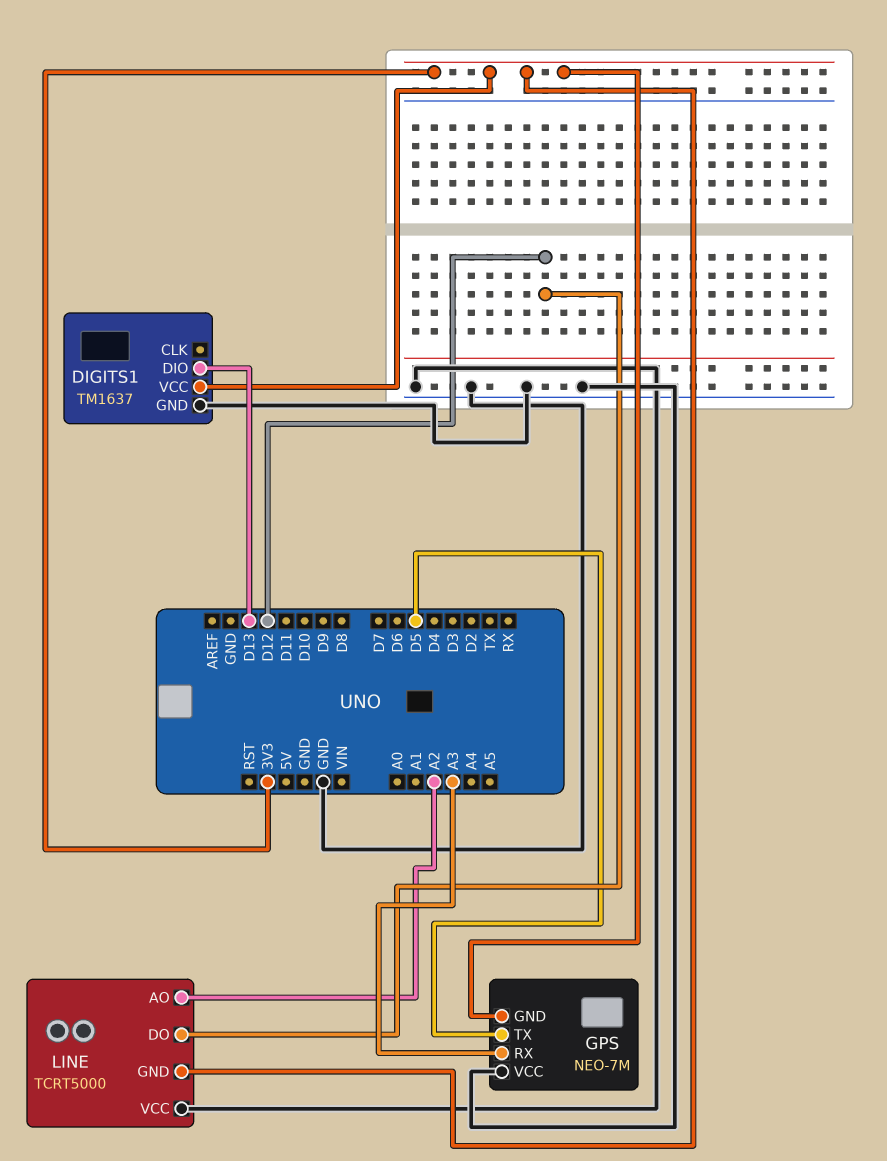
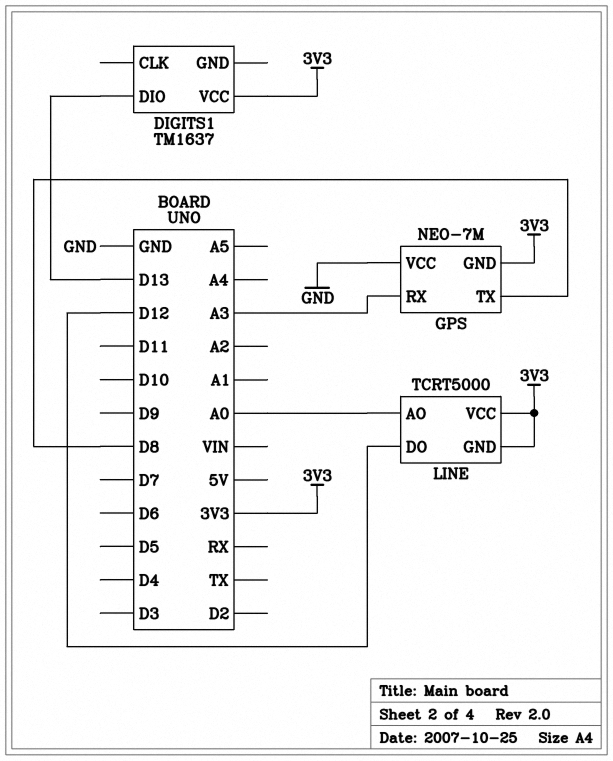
DIGITS1 pin GND: GND -> none
GPS pin TX: D5 -> D8
LINE pin AO: A2 -> A0
LINE pin VCC: GND -> 3V3

